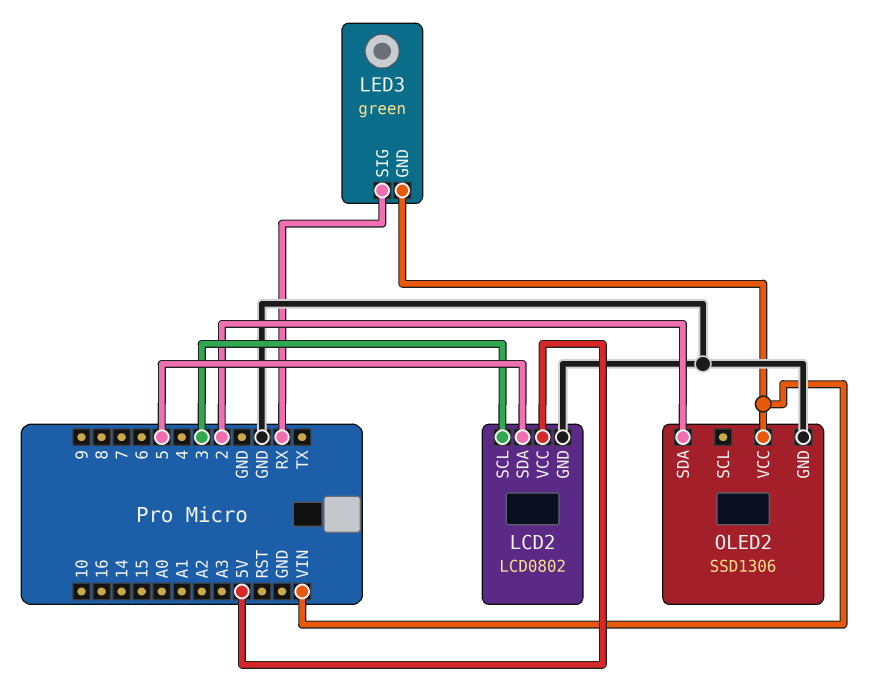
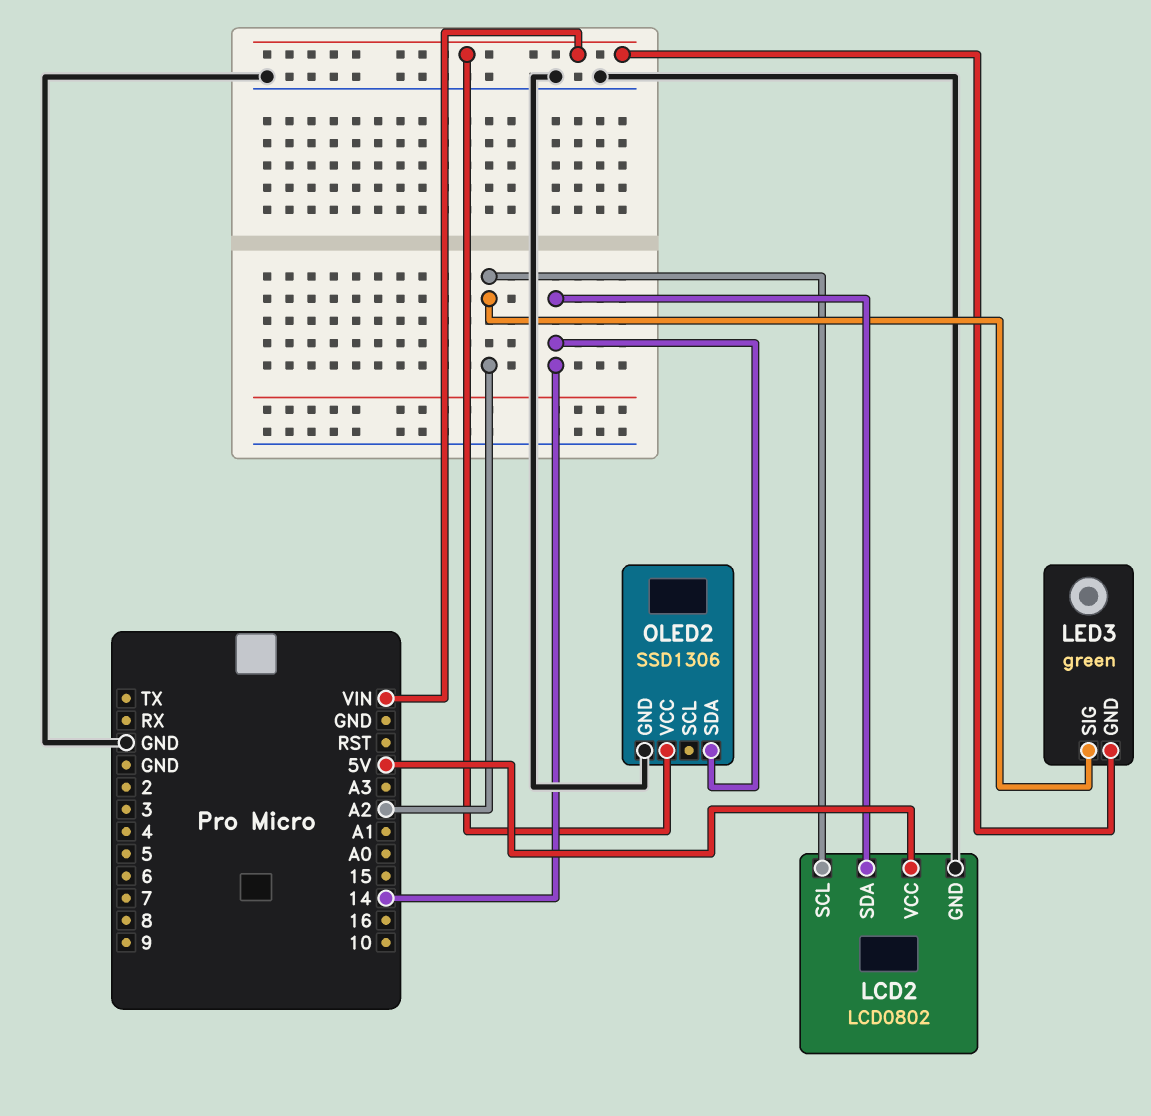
LCD2 pin SCL: 3 -> A2
LCD2 pin SDA: 5 -> 14
LED3 pin SIG: RX -> A2
OLED2 pin SDA: 2 -> 14

